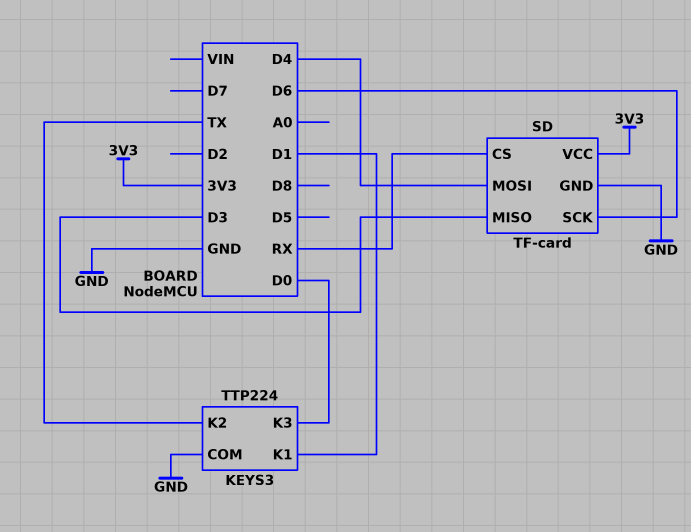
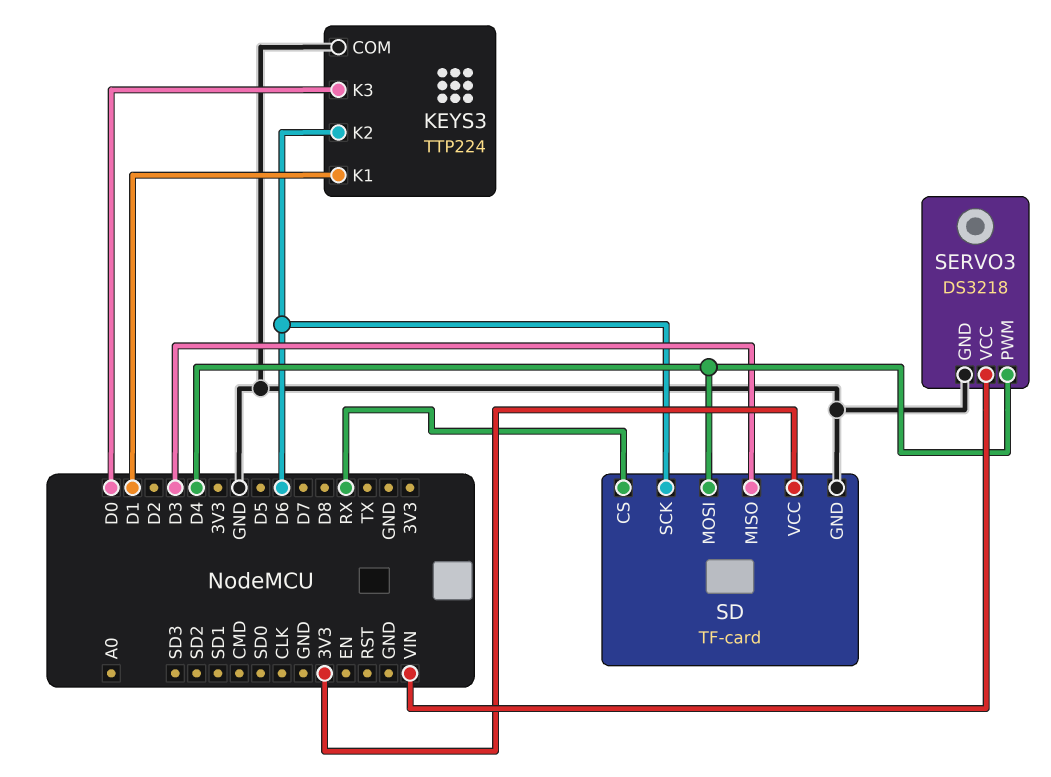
KEYS3 pin K2: TX -> D6
SERVO3: none -> DS3218
SERVO3 pin GND: none -> GND
SERVO3 pin PWM: none -> D4
SERVO3 pin VCC: none -> VIN

